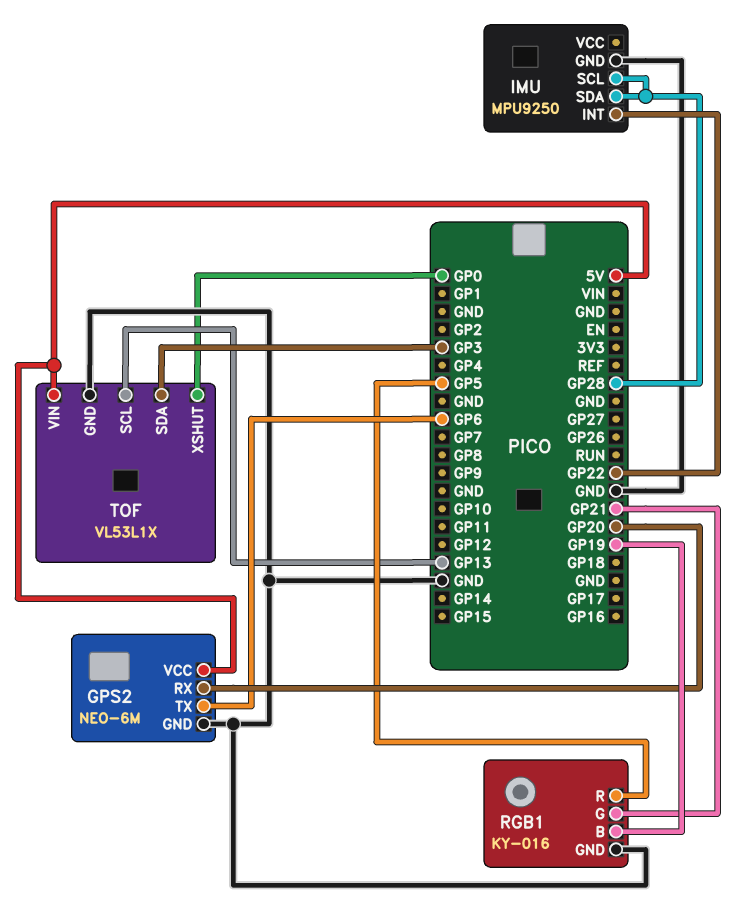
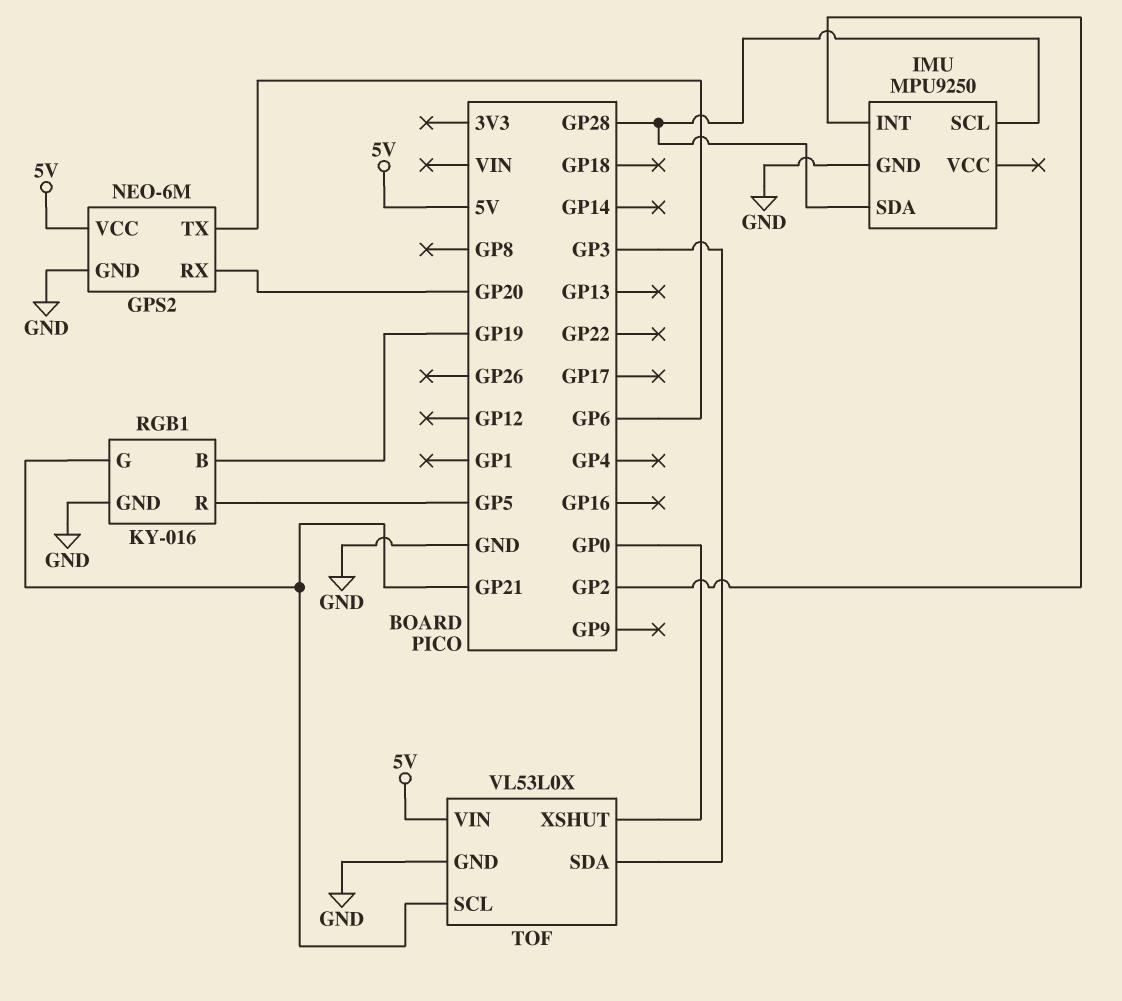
IMU pin INT: GP22 -> GP2
TOF: VL53L1X -> VL53L0X
TOF pin SCL: GP13 -> GP21

